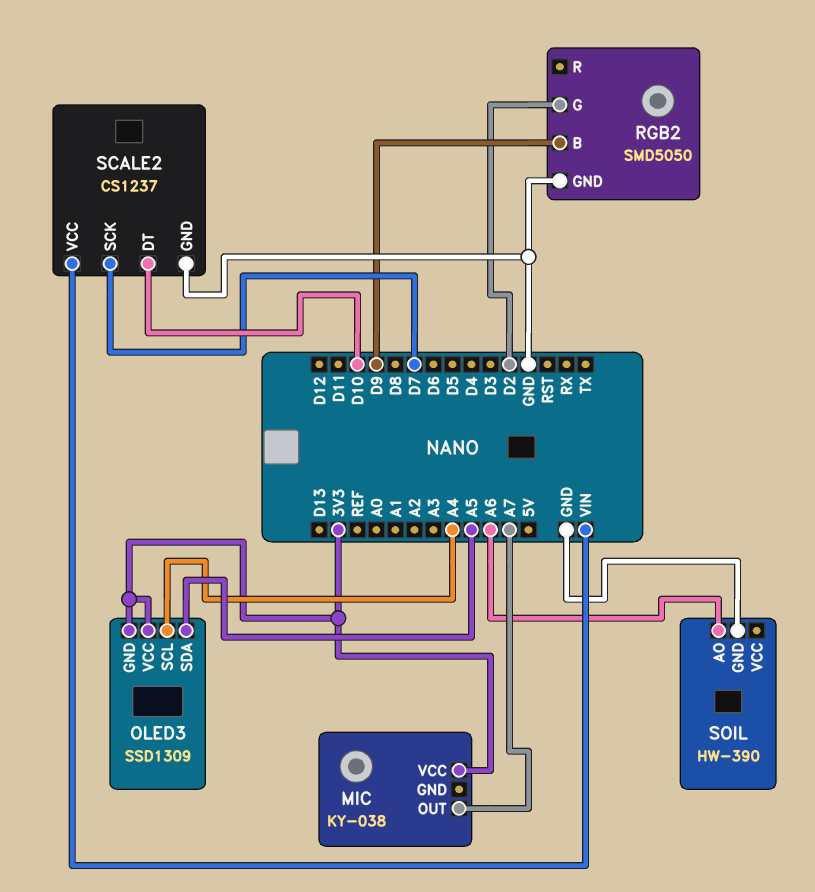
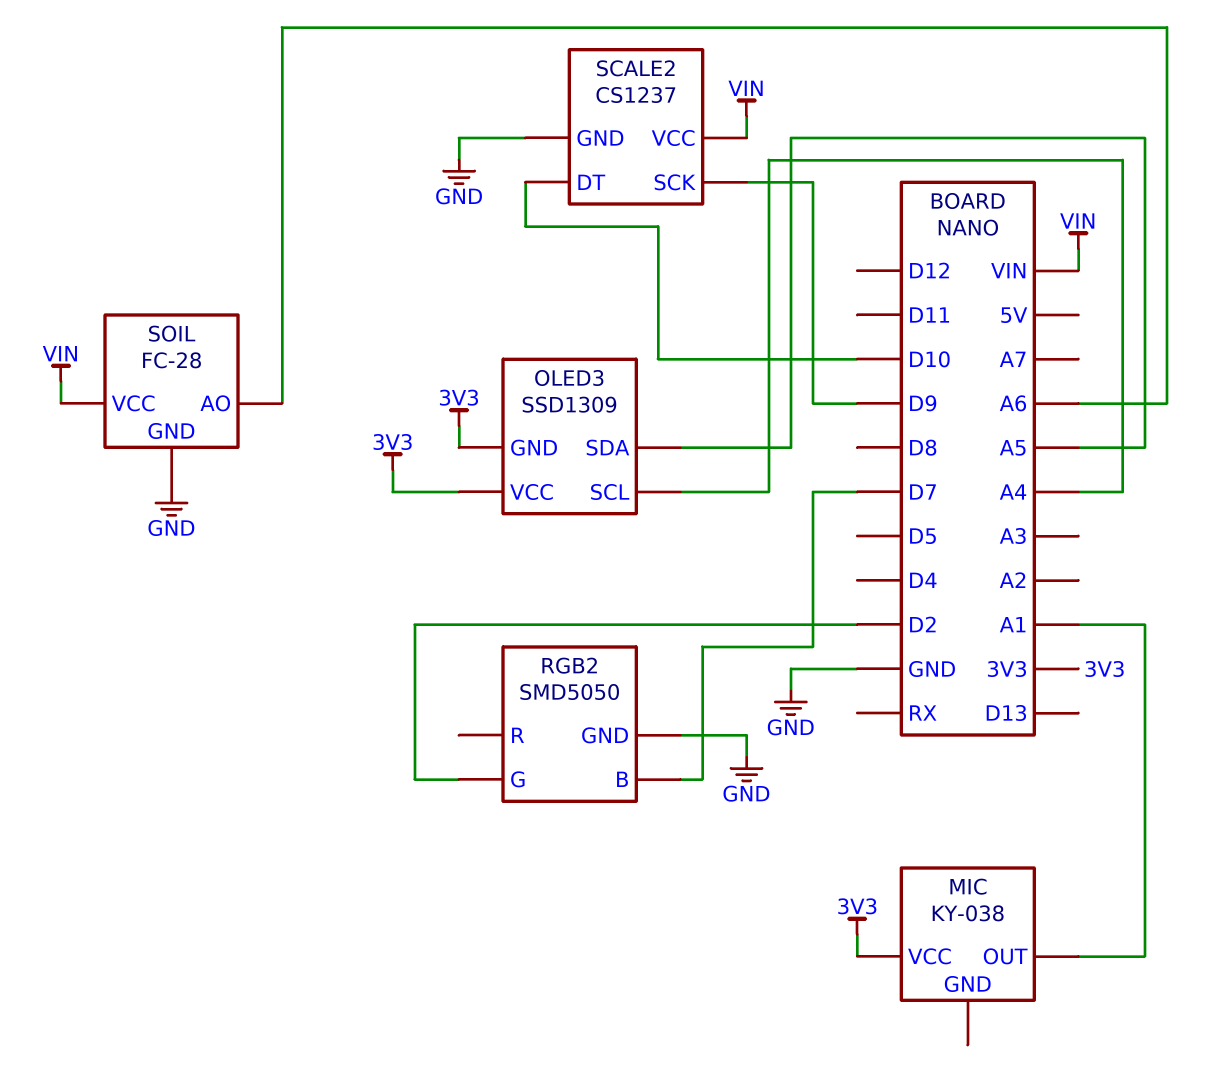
MIC pin OUT: A7 -> A1
RGB2 pin B: D9 -> D7
SCALE2 pin SCK: D7 -> D9
SOIL: HW-390 -> FC-28
SOIL pin VCC: none -> VIN

